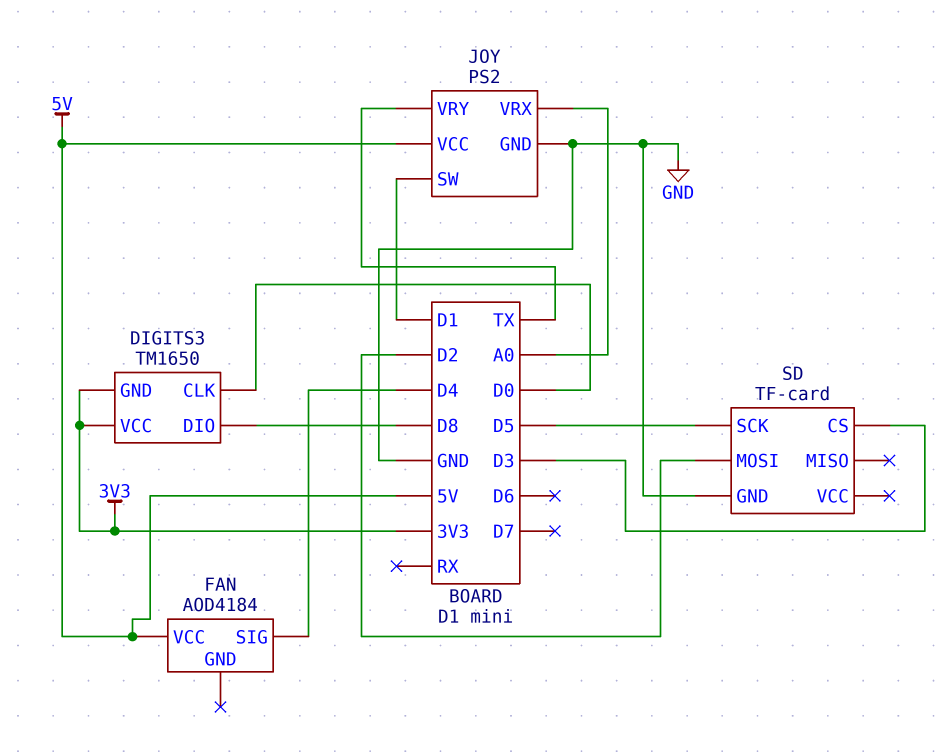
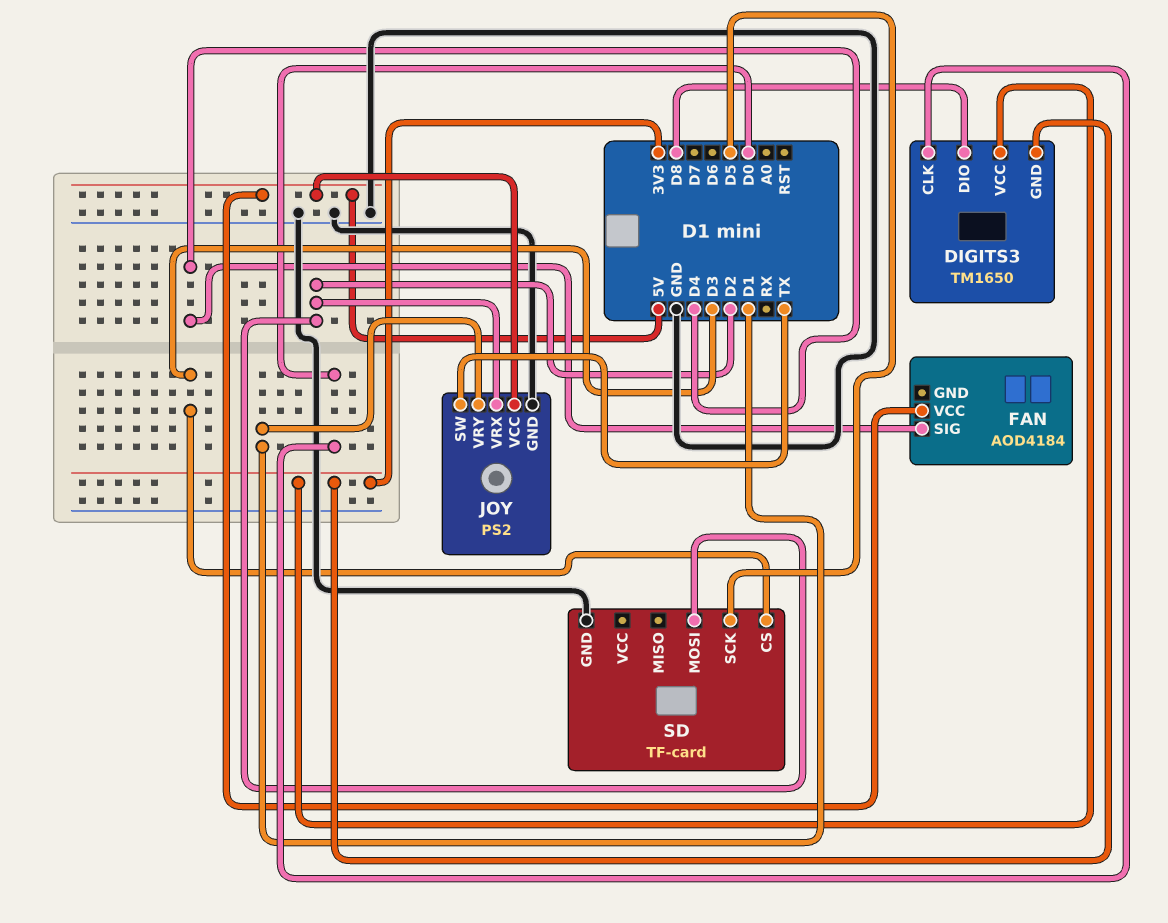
JOY pin SW: D1 -> TX
JOY pin VRX: A0 -> D2
JOY pin VRY: TX -> D1

